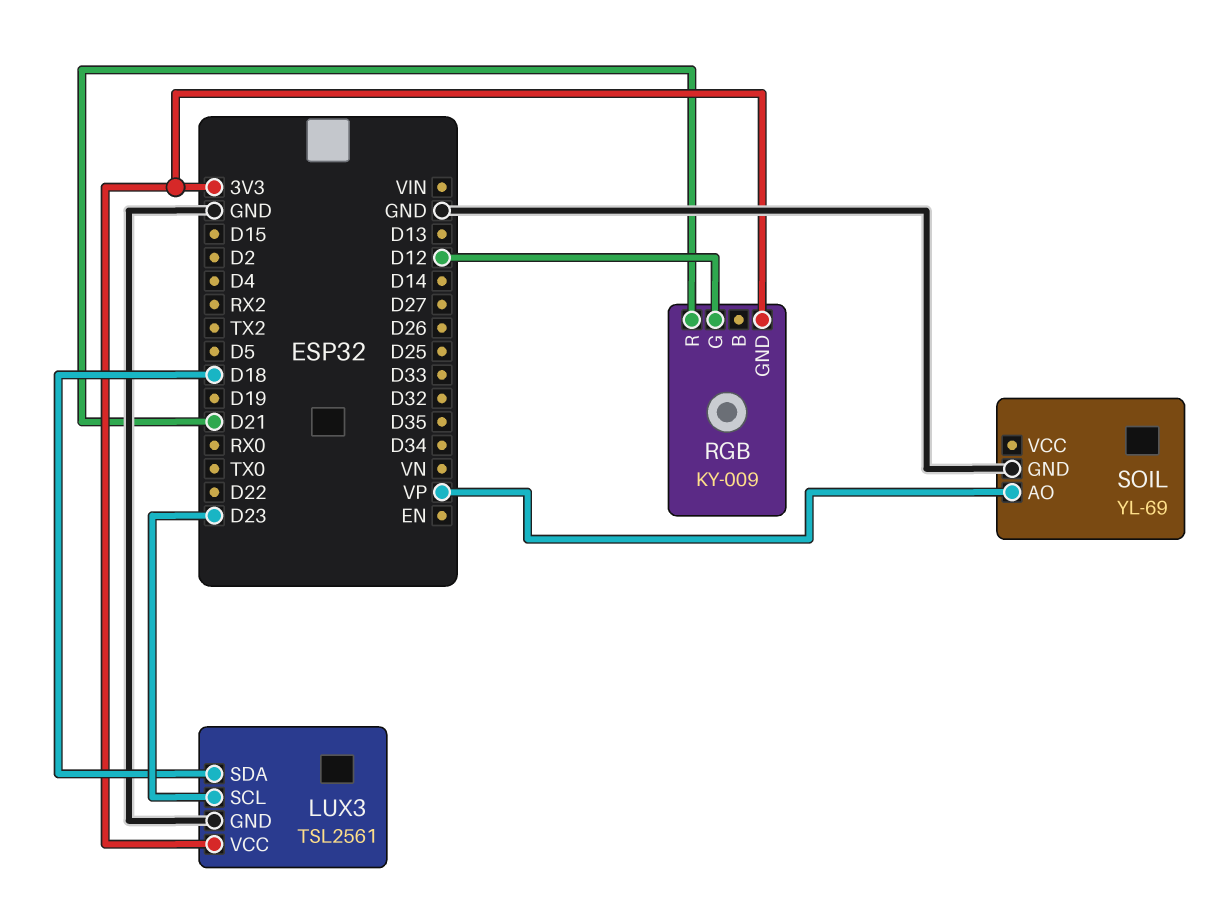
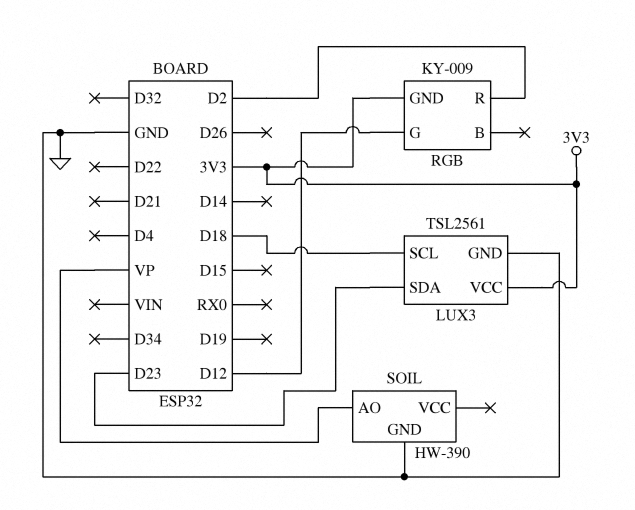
LUX3 pin SCL: D23 -> D18
LUX3 pin SDA: D18 -> D23
RGB pin R: D21 -> D2
SOIL: YL-69 -> HW-390

